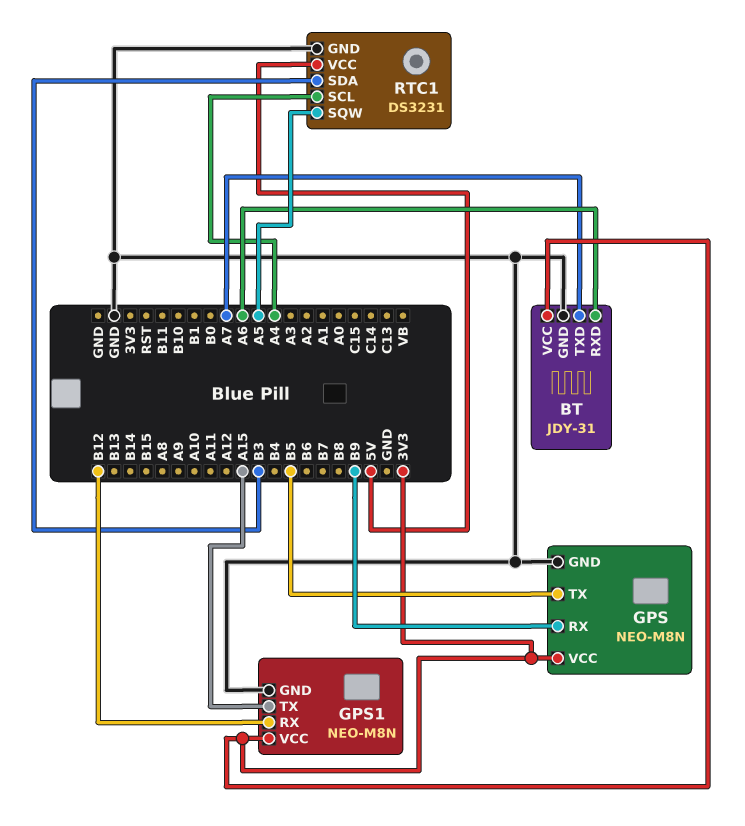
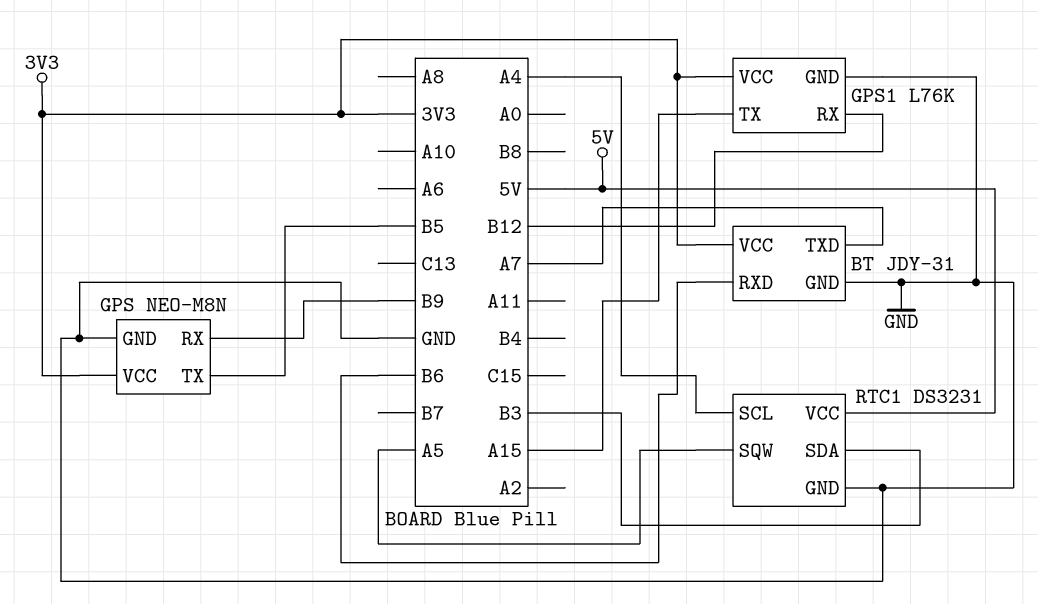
BT pin RXD: A6 -> B6
GPS1: NEO-M8N -> L76K

